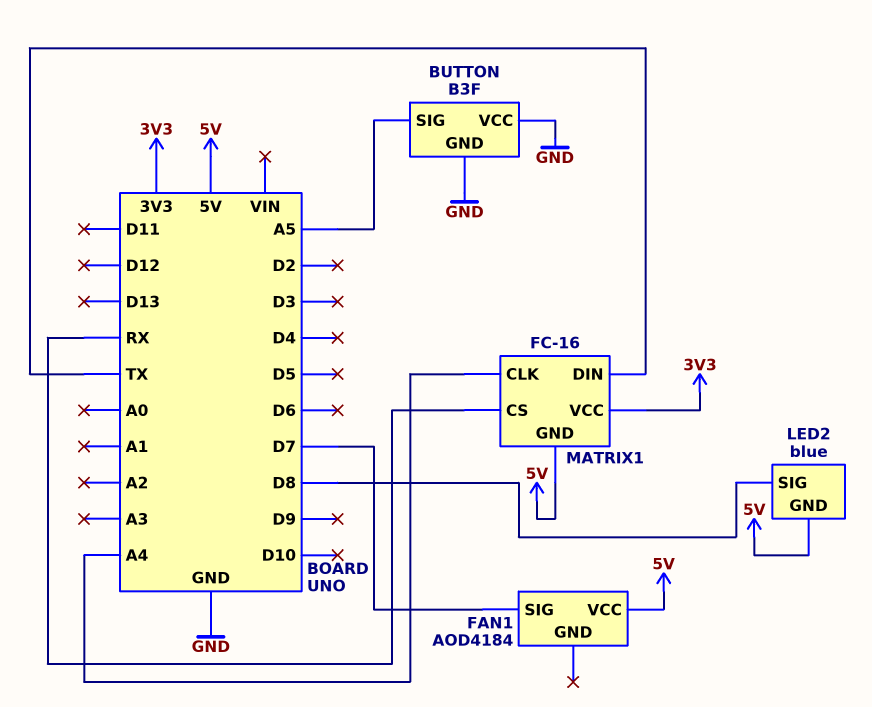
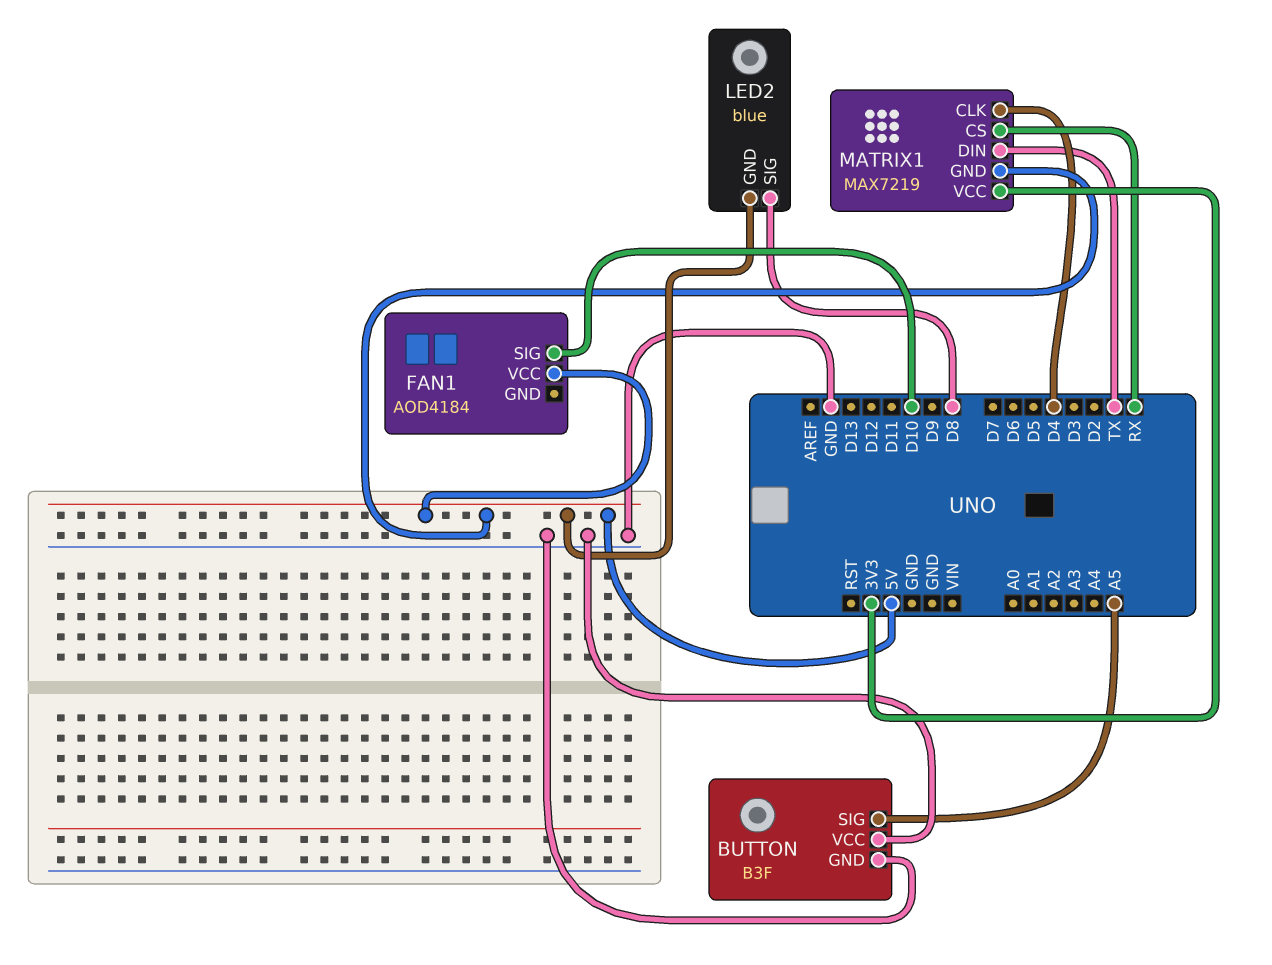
FAN1 pin SIG: D7 -> D10
MATRIX1: FC-16 -> MAX7219
MATRIX1 pin CLK: A4 -> D4

